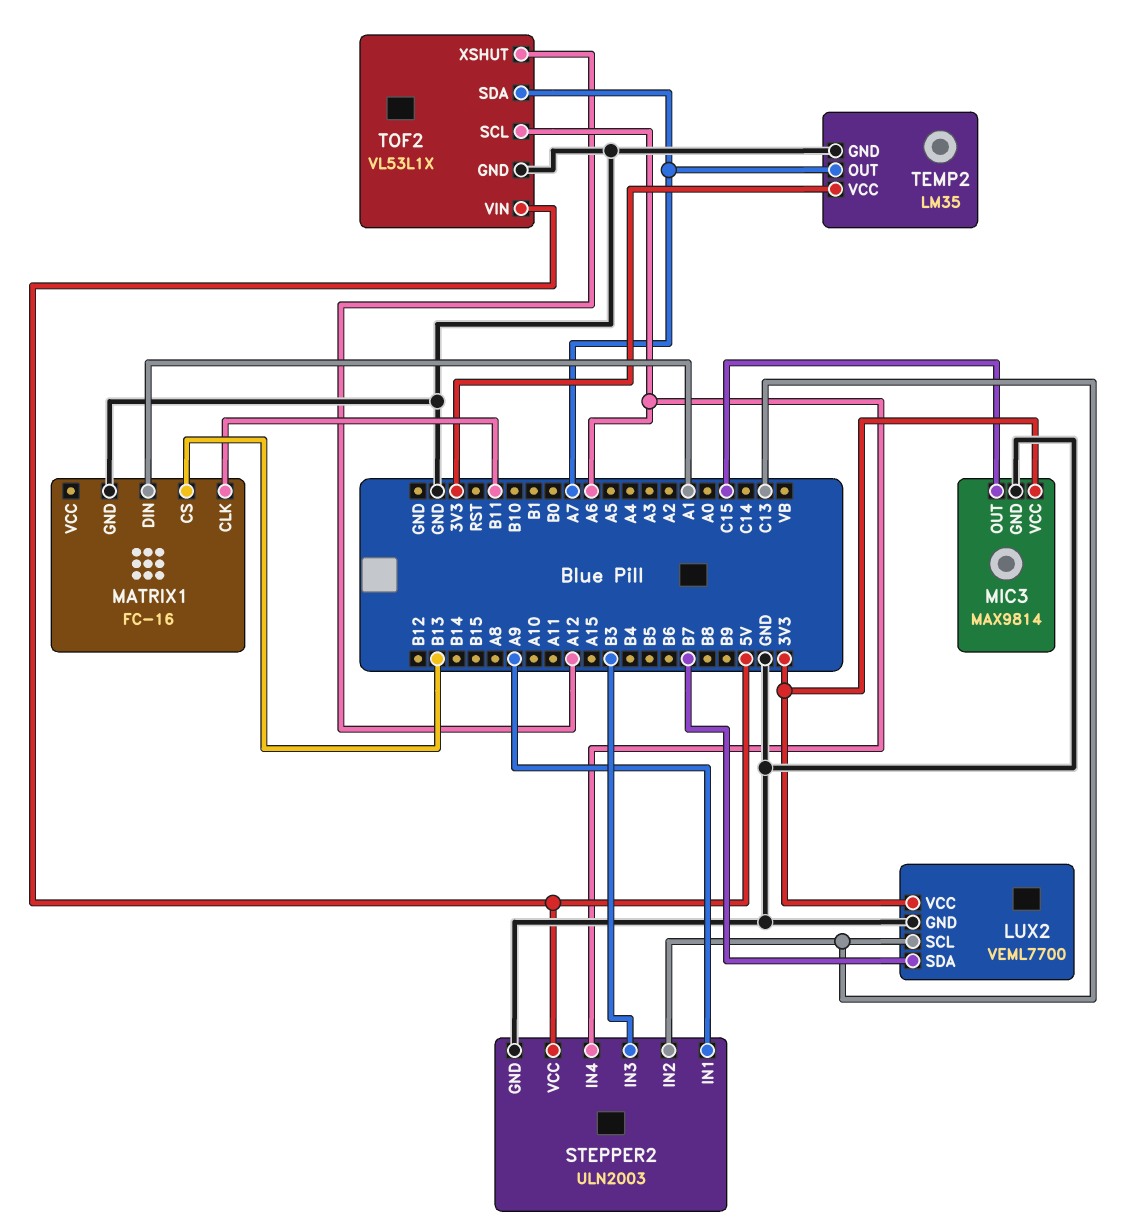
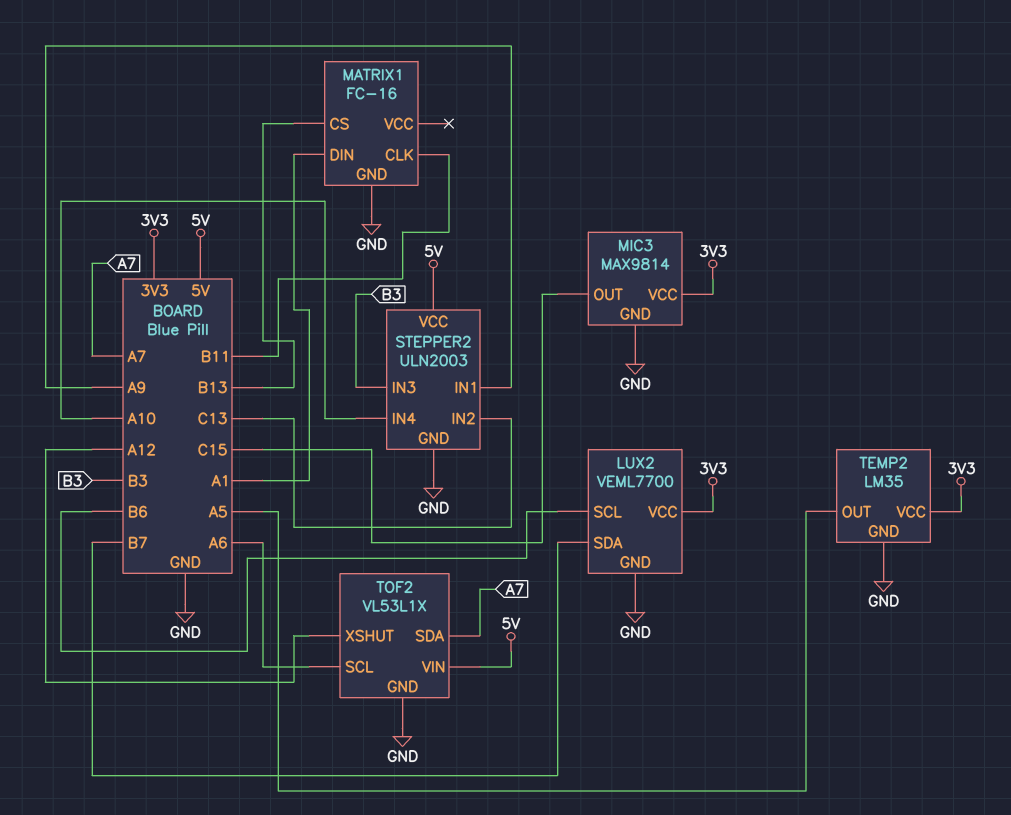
LUX2 pin SCL: C13 -> B6
STEPPER2 pin IN4: A6 -> A10
TEMP2 pin OUT: A7 -> A5

